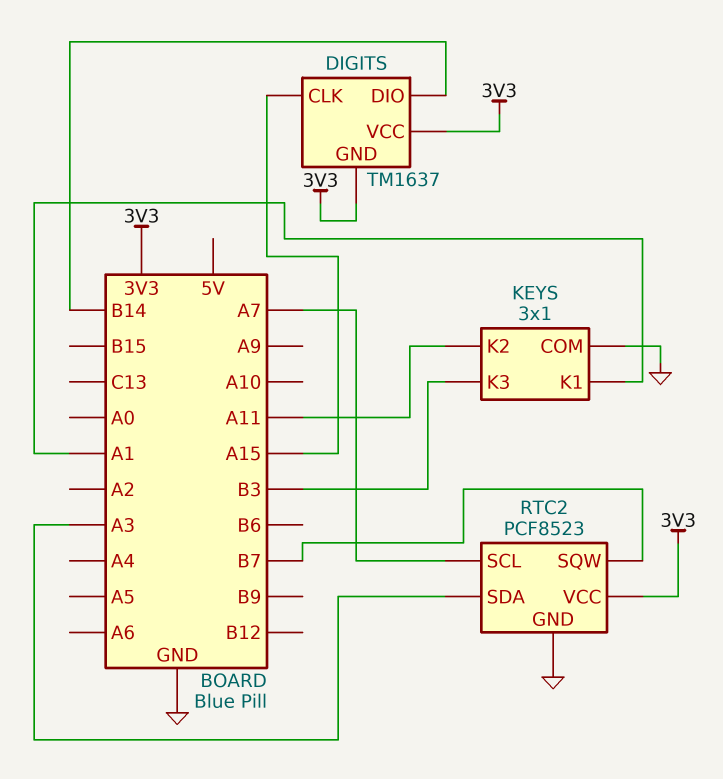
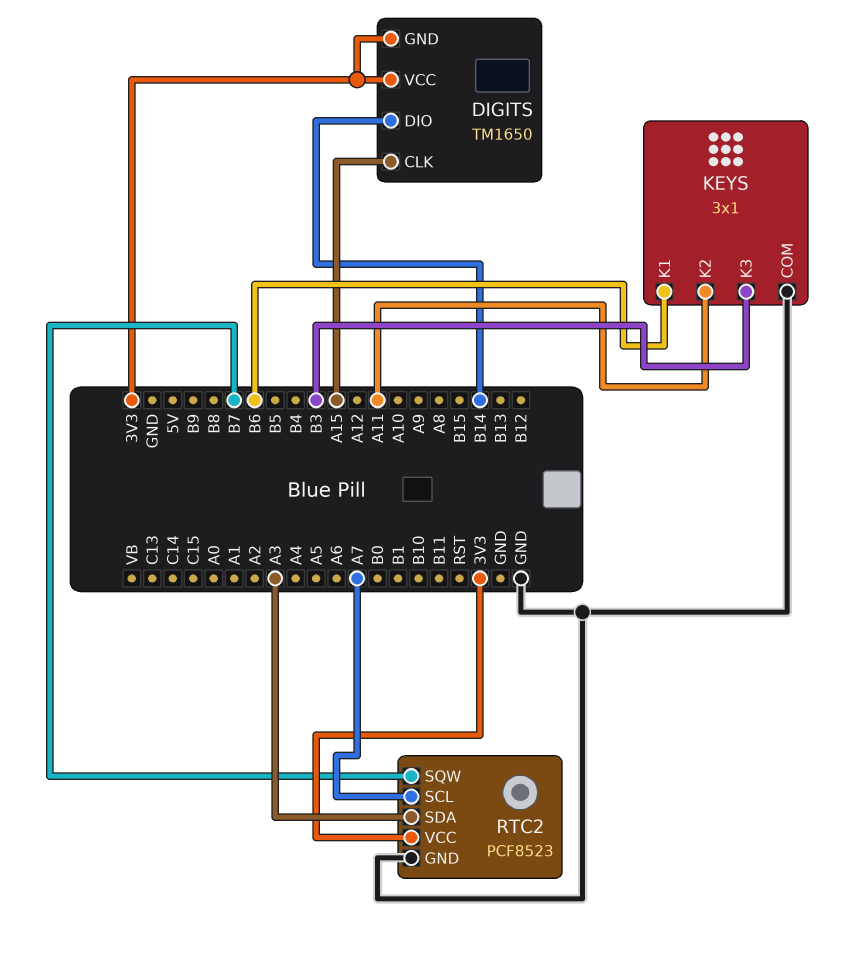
DIGITS: TM1637 -> TM1650
KEYS pin K1: A1 -> B6

